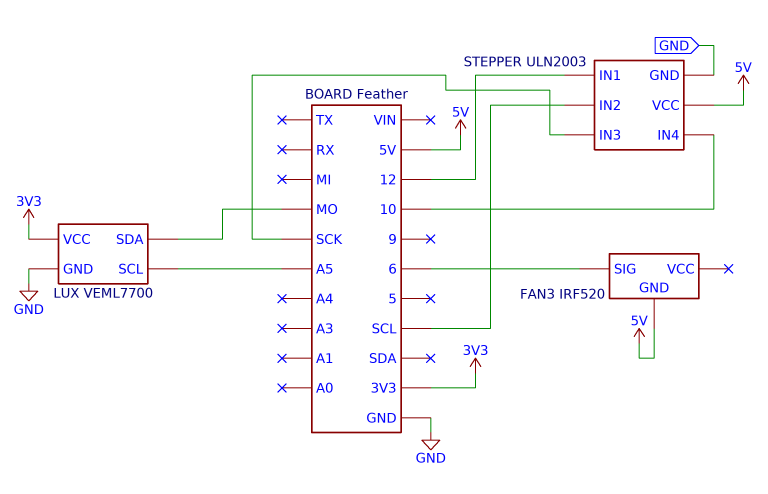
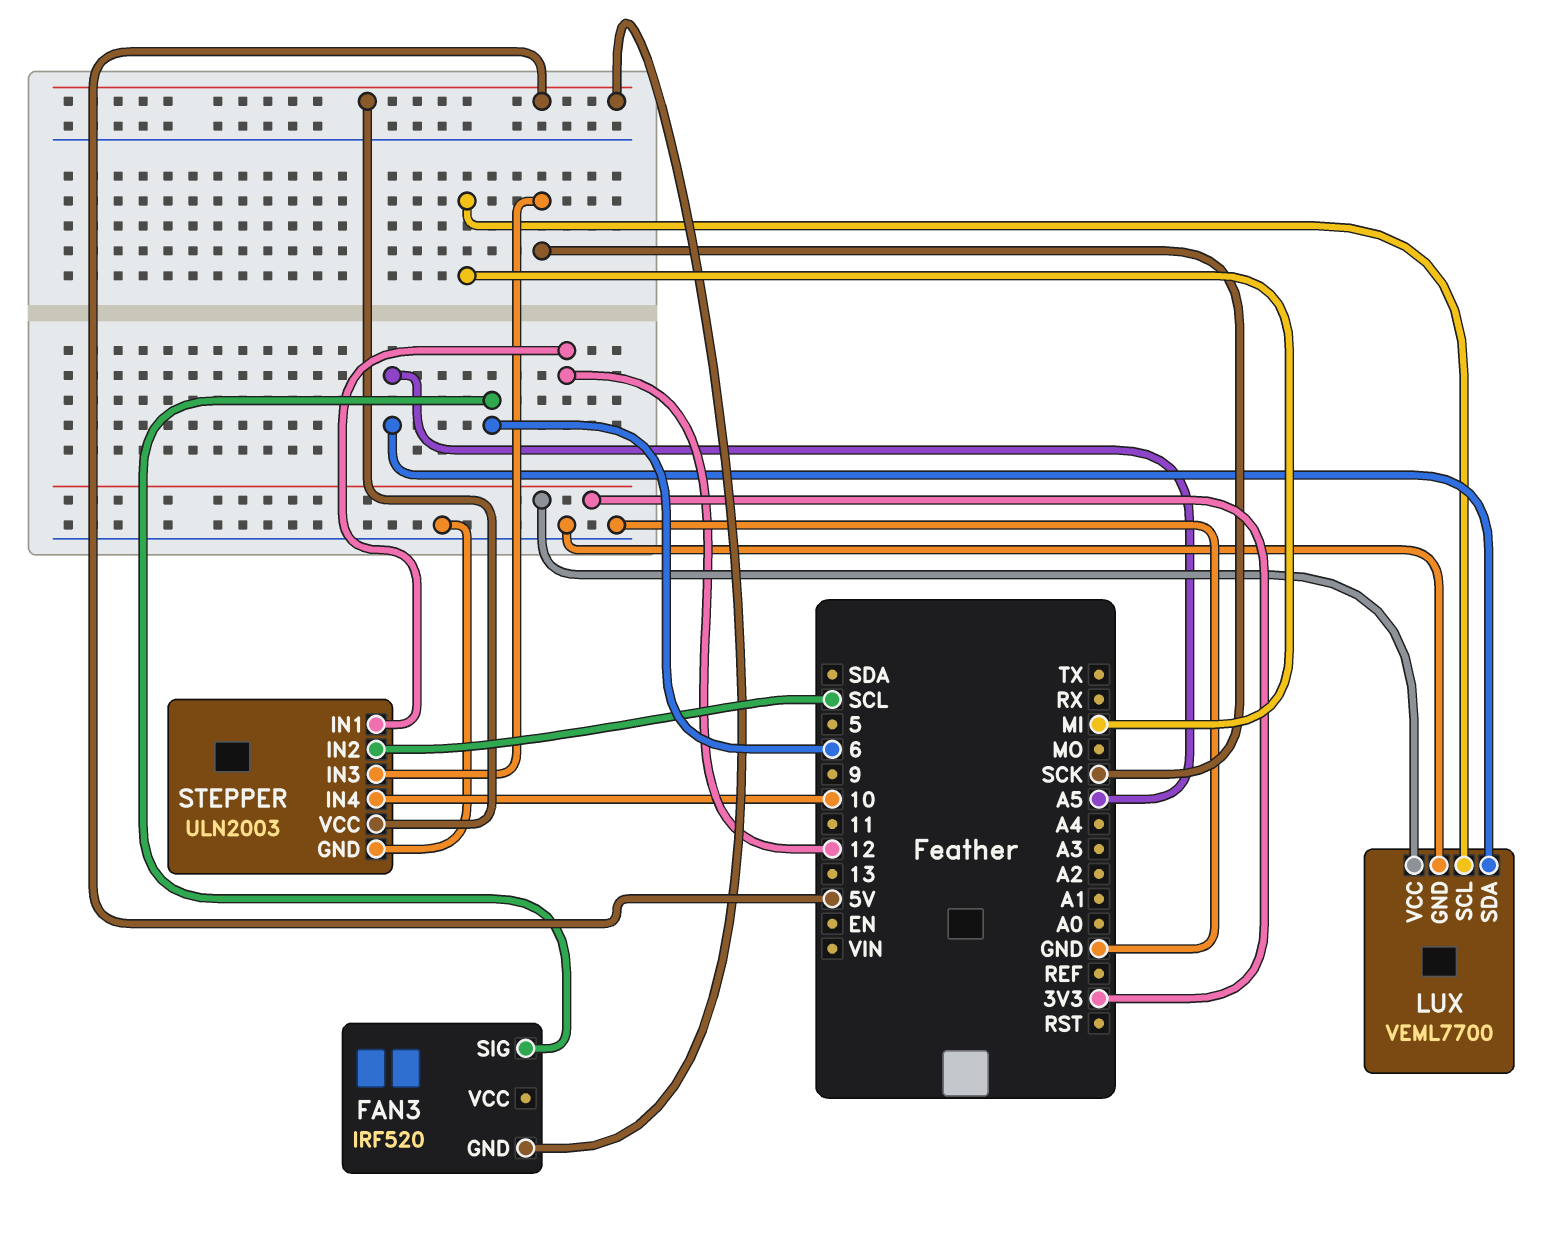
LUX pin SCL: A5 -> MI
LUX pin SDA: MO -> A5

